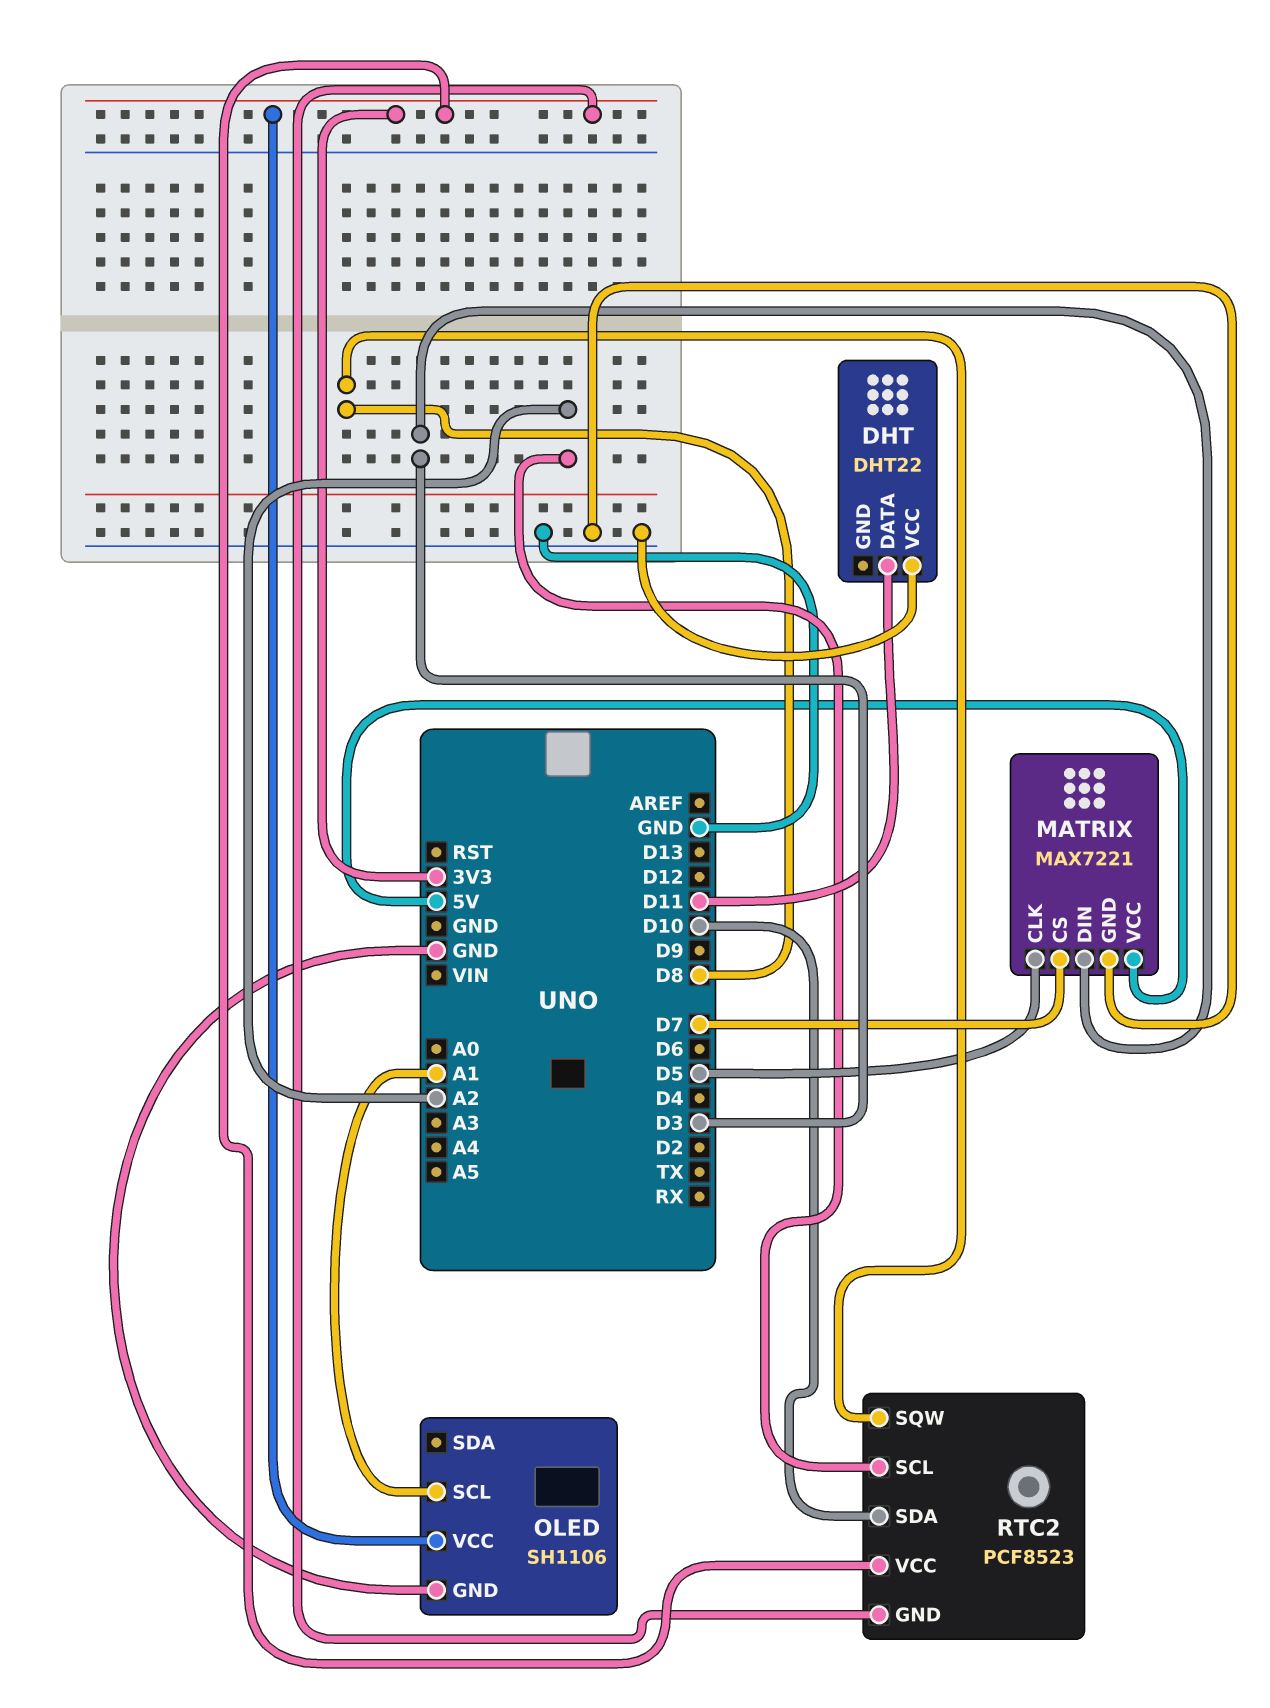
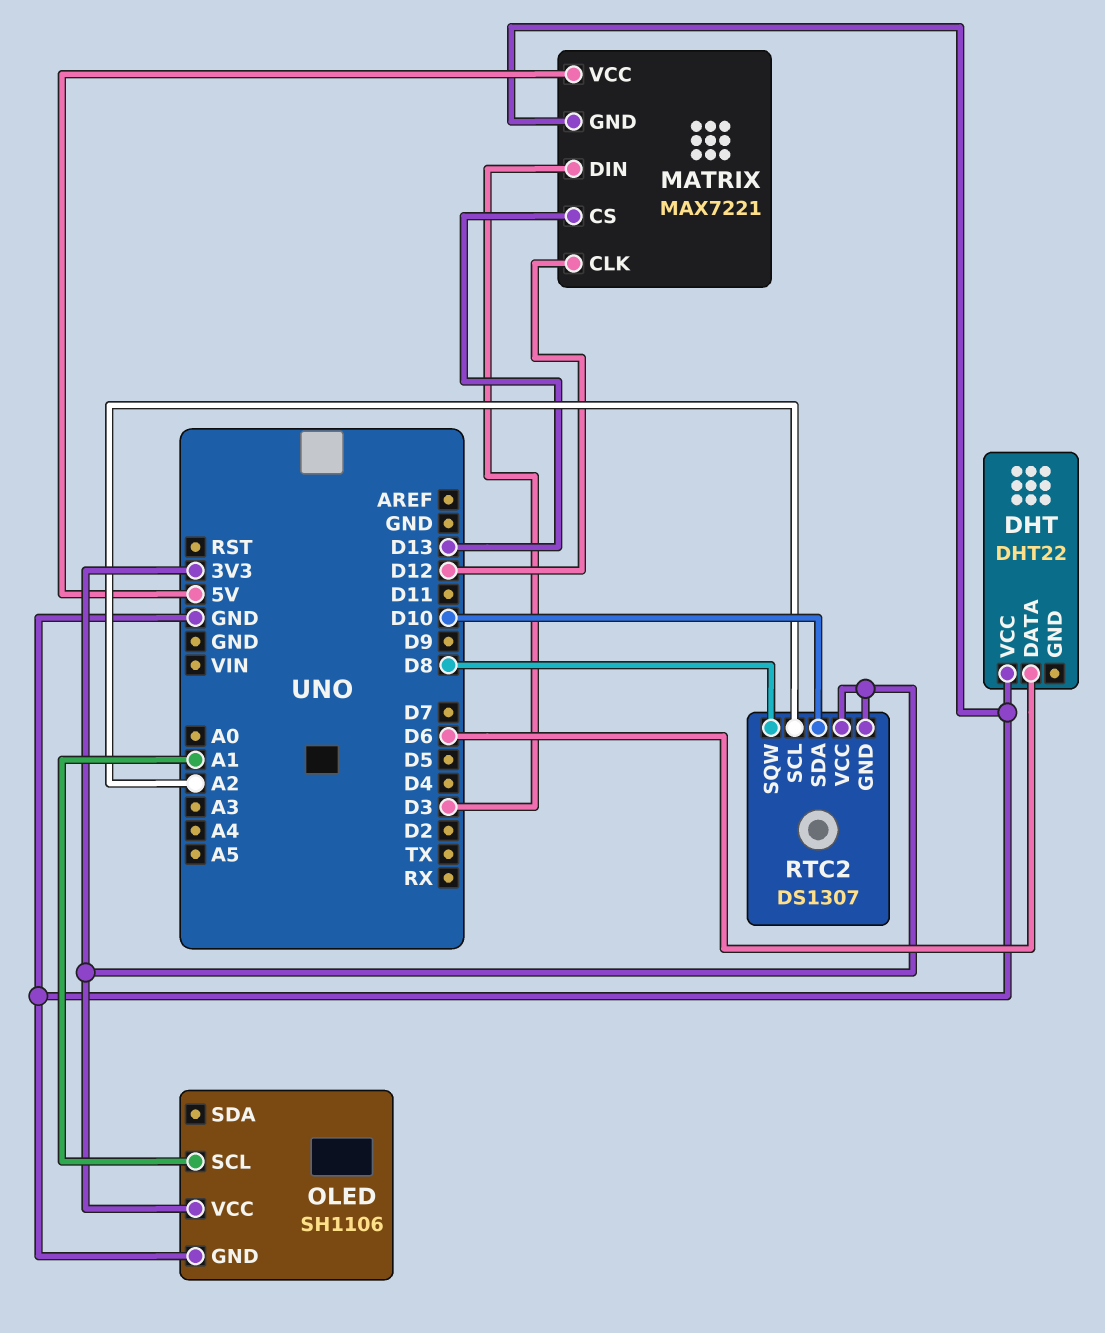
DHT pin DATA: D11 -> D6
MATRIX pin CLK: D5 -> D12
MATRIX pin CS: D7 -> D13
RTC2: PCF8523 -> DS1307

